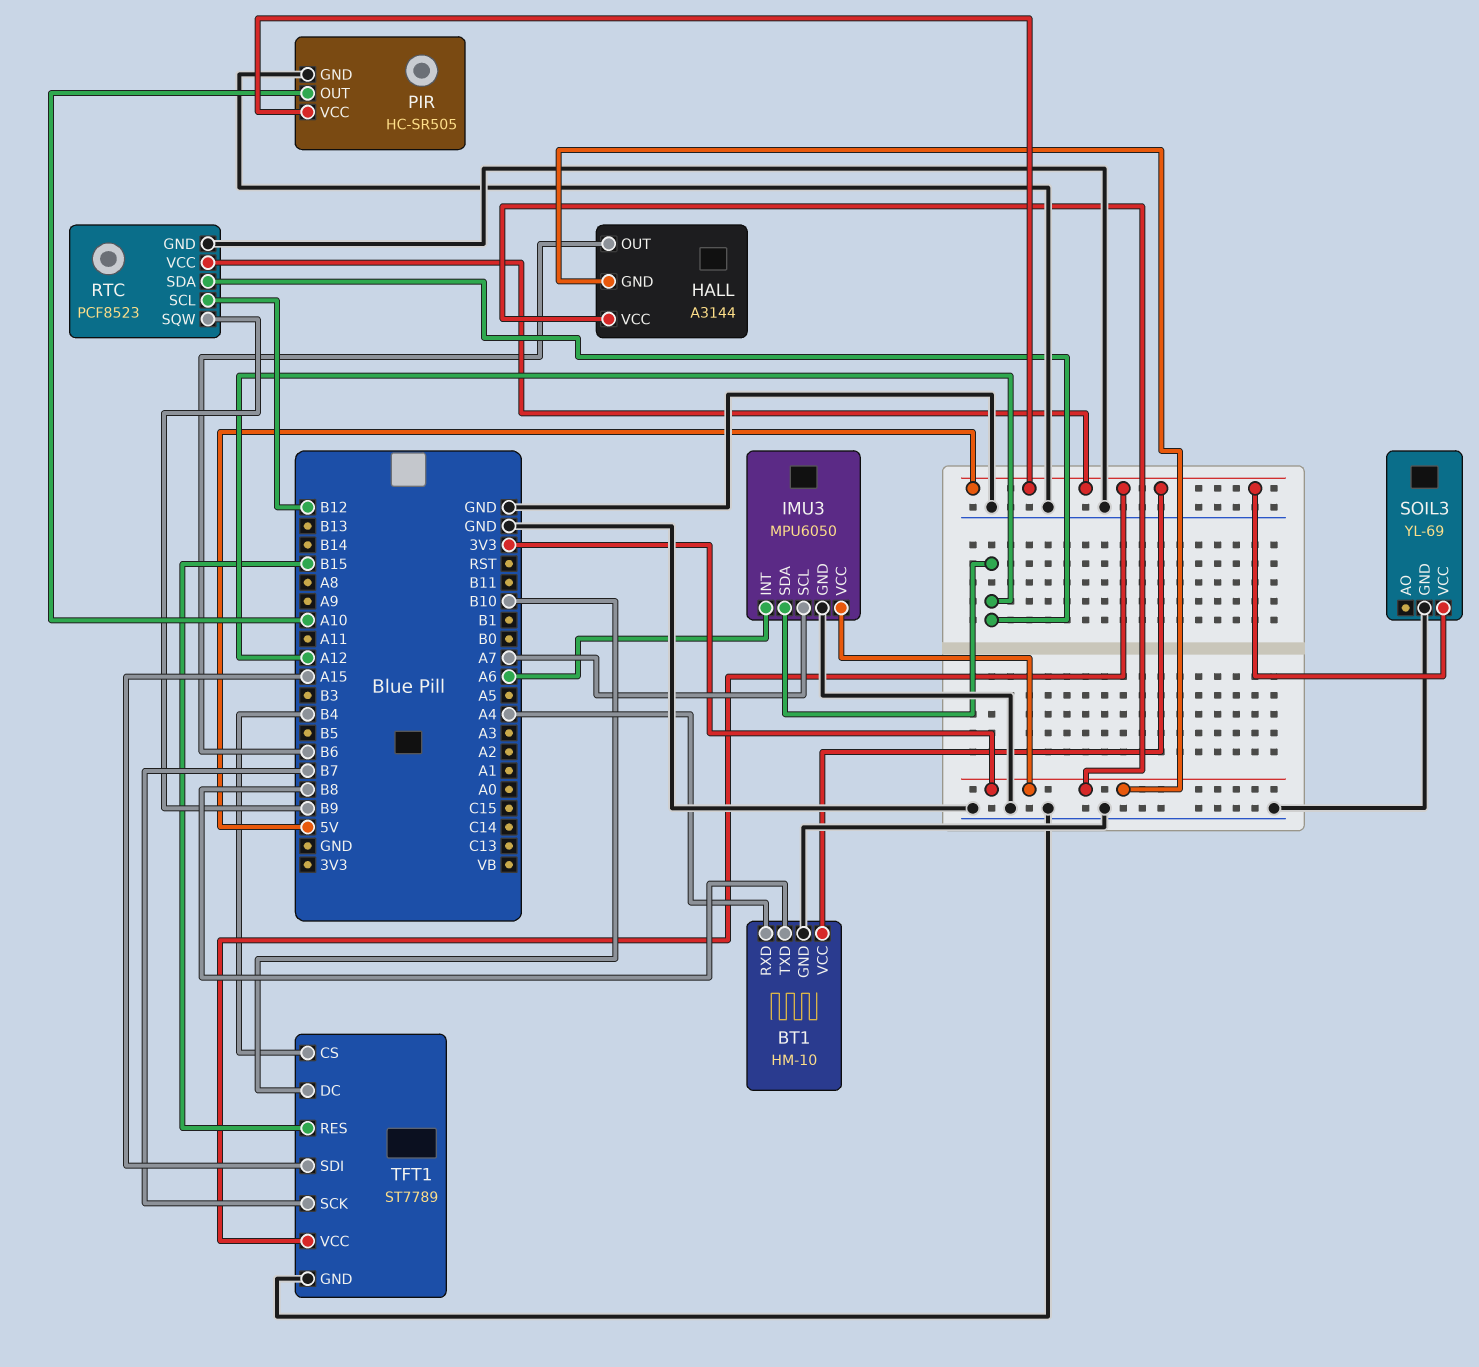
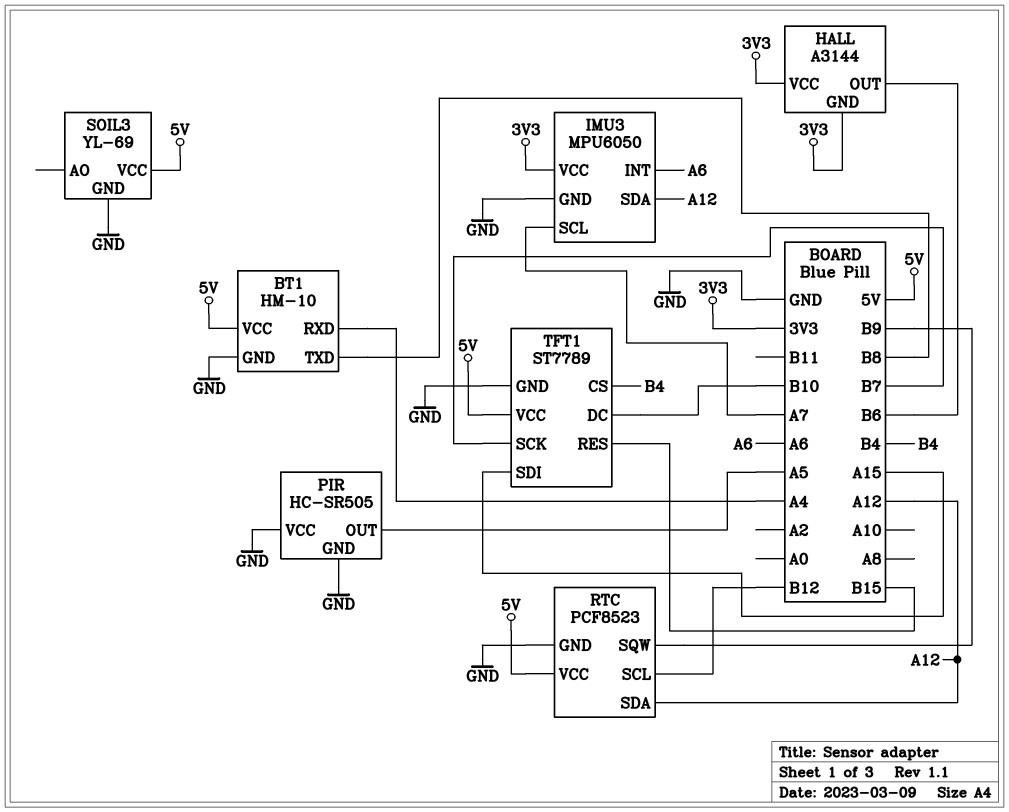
PIR pin OUT: A10 -> A5
PIR pin VCC: 5V -> GND

